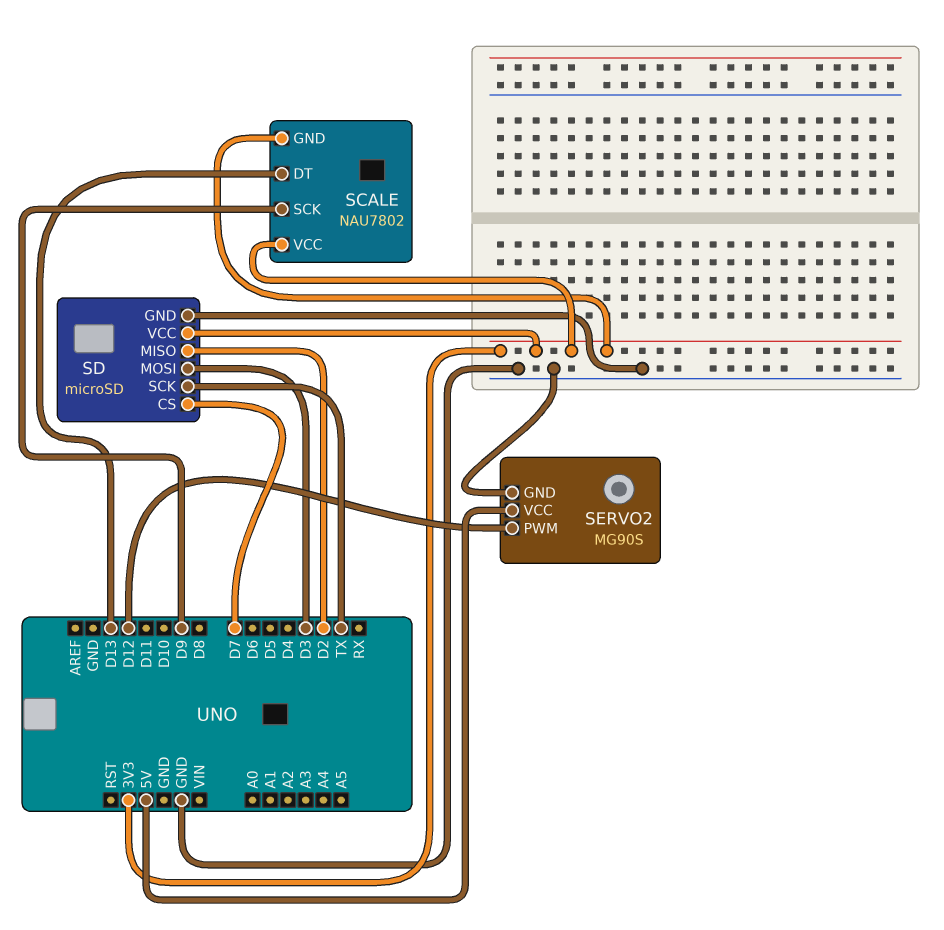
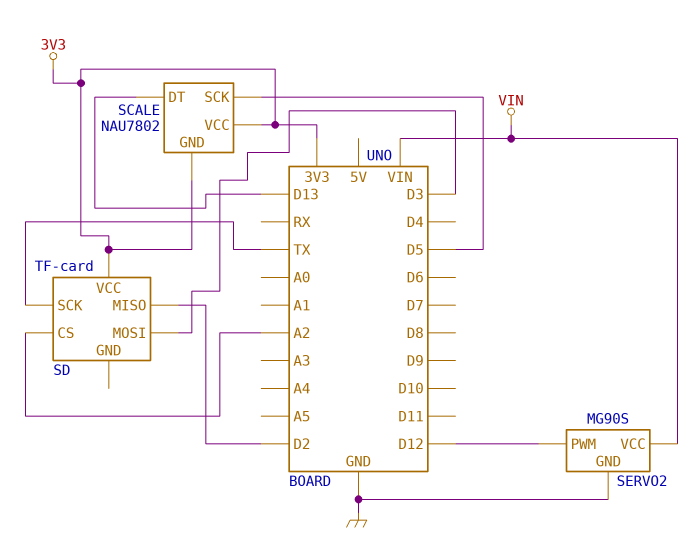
SCALE pin SCK: D9 -> D5
SD: microSD -> TF-card
SD pin CS: D7 -> A2
SD pin GND: GND -> none
SERVO2 pin VCC: 5V -> VIN

